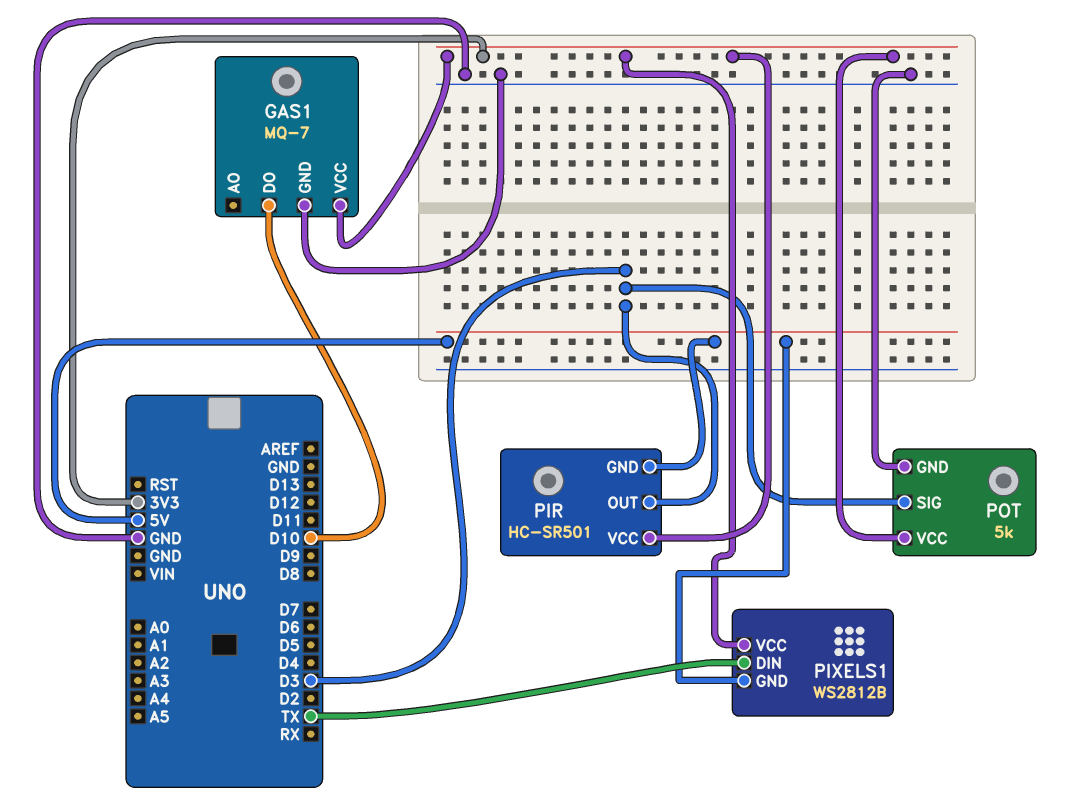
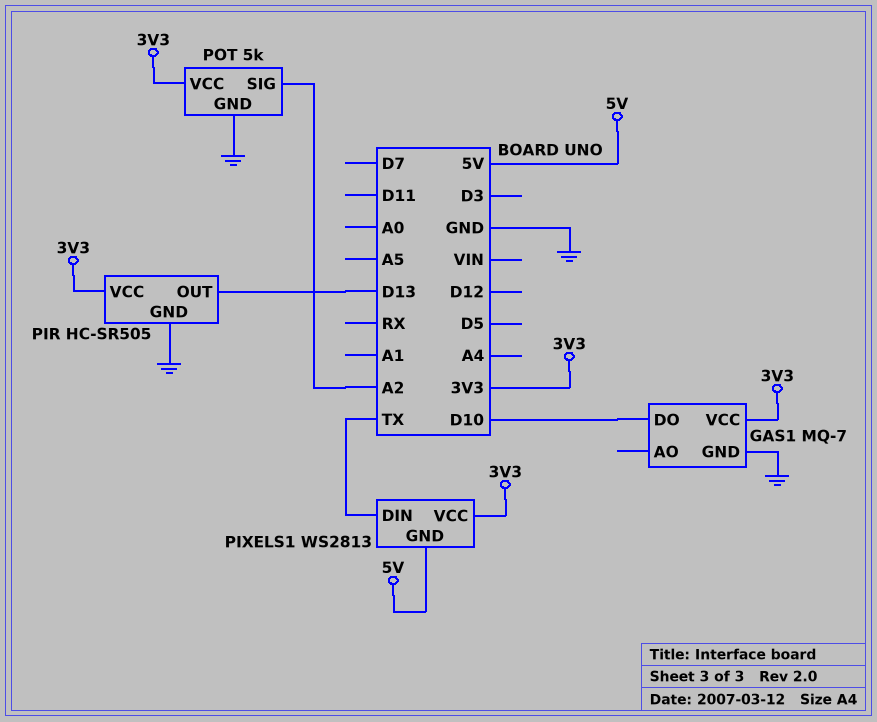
PIR: HC-SR501 -> HC-SR505
PIR pin GND: 5V -> GND
PIR pin OUT: D3 -> D13
PIXELS1: WS2812B -> WS2813
POT pin SIG: D3 -> A2

